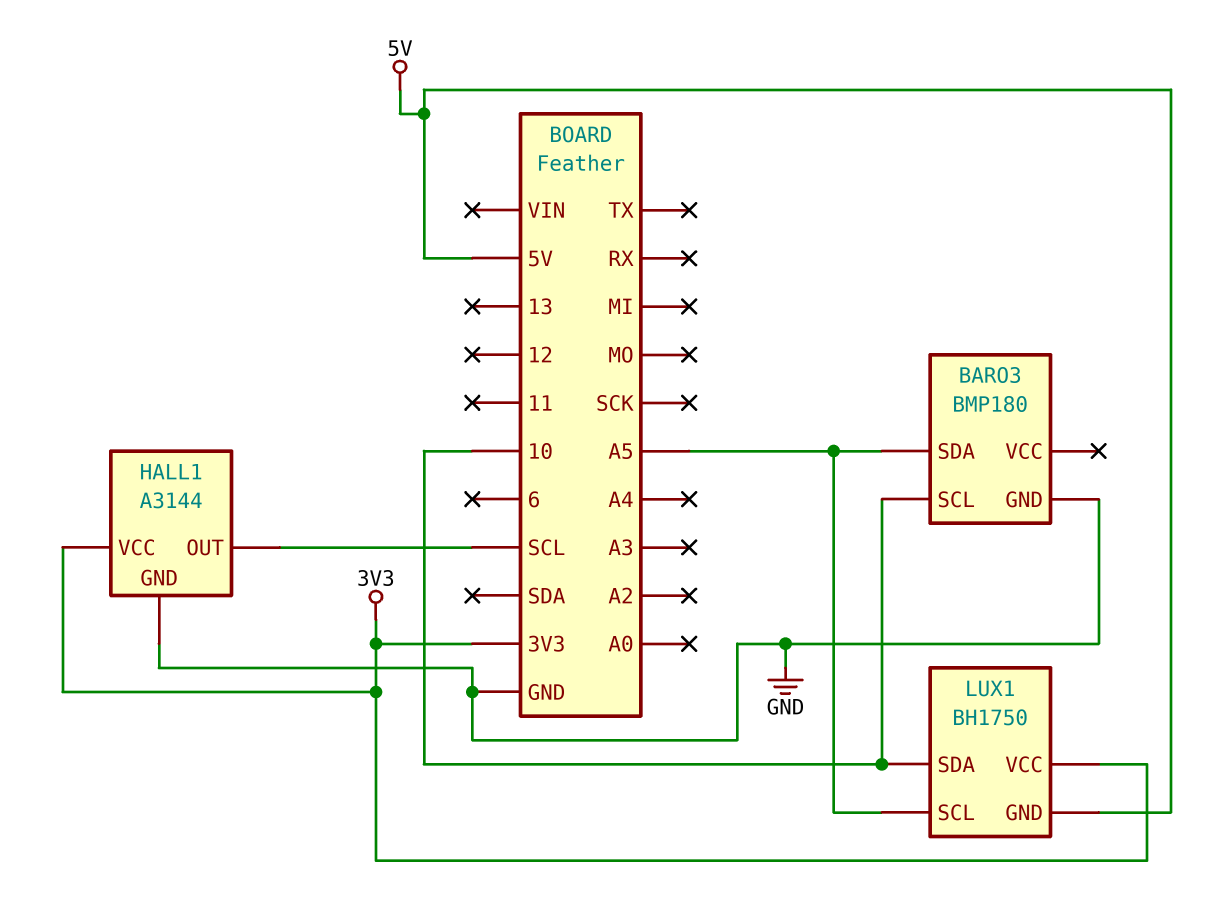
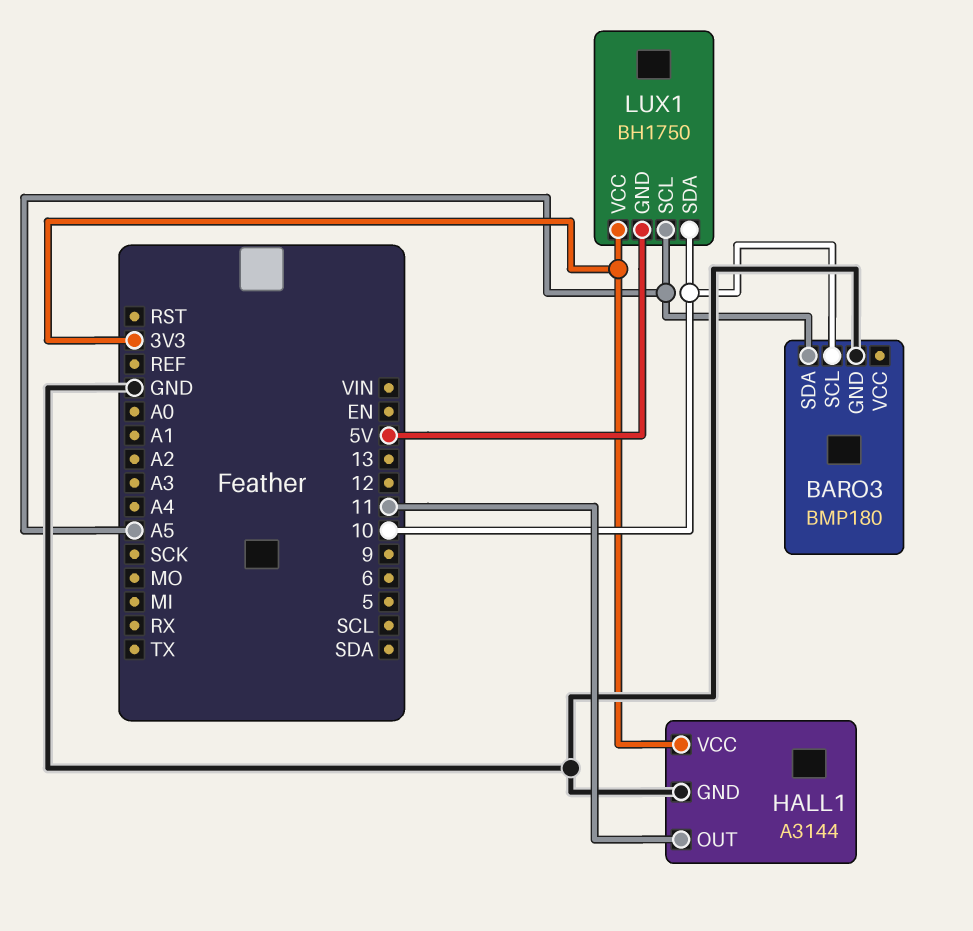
HALL1 pin OUT: SCL -> 11

